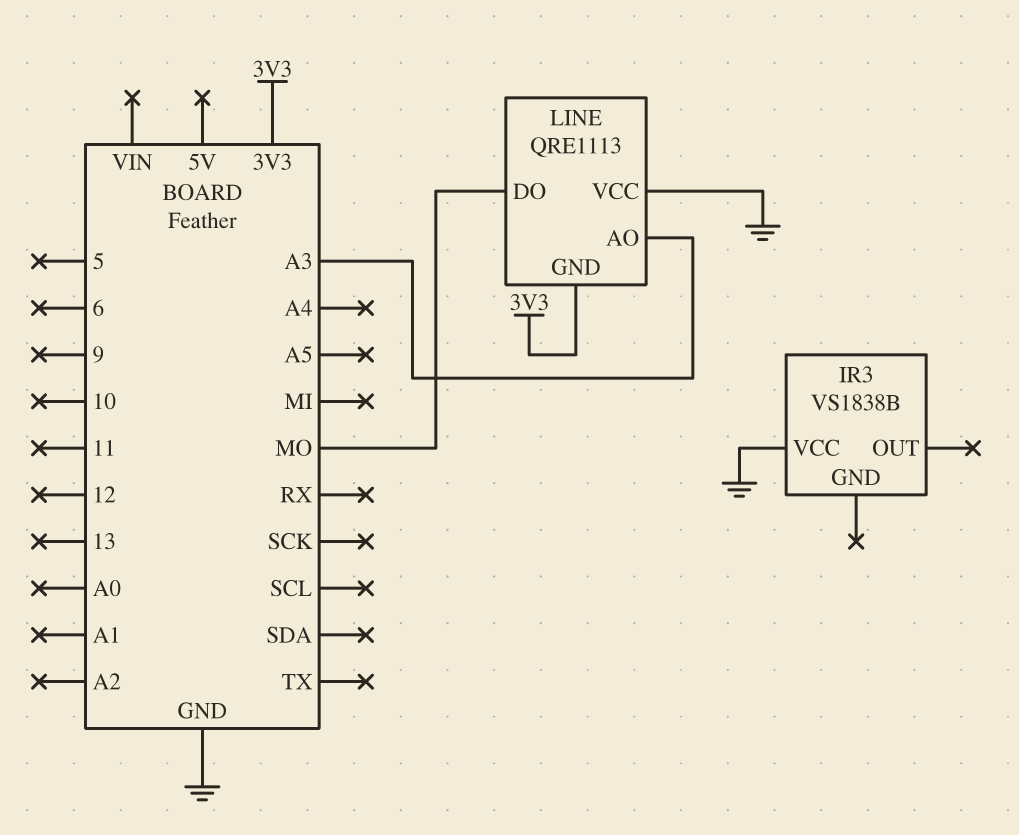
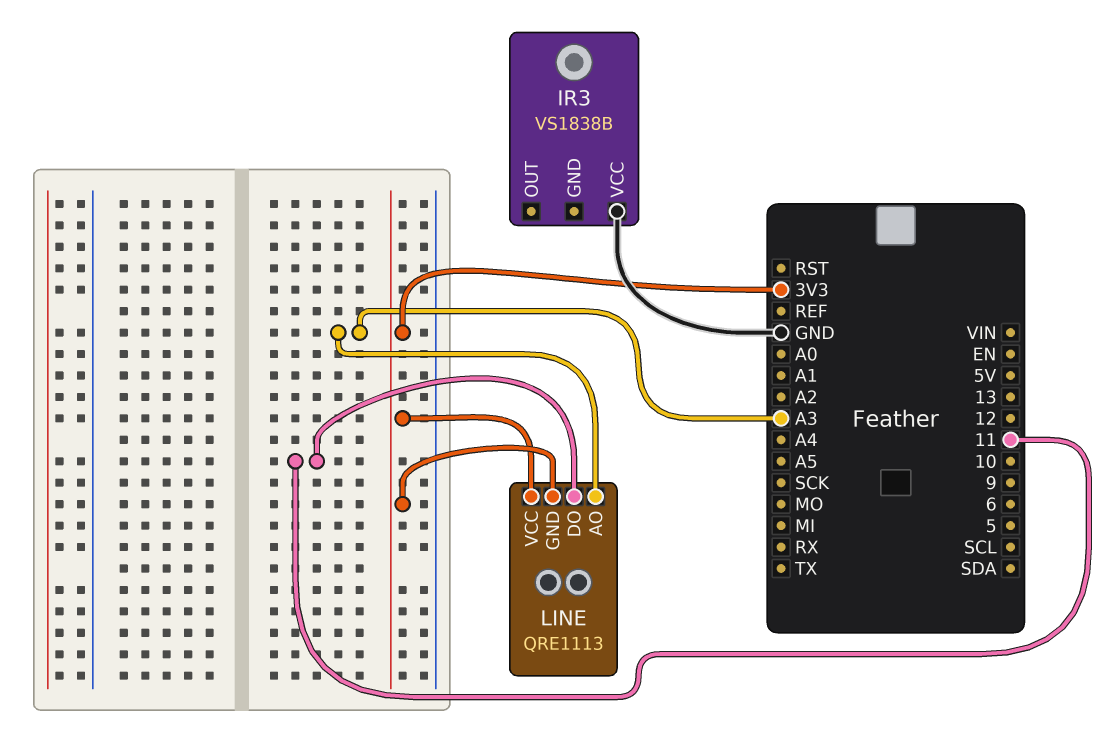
LINE pin DO: MO -> 11
LINE pin VCC: GND -> 3V3

